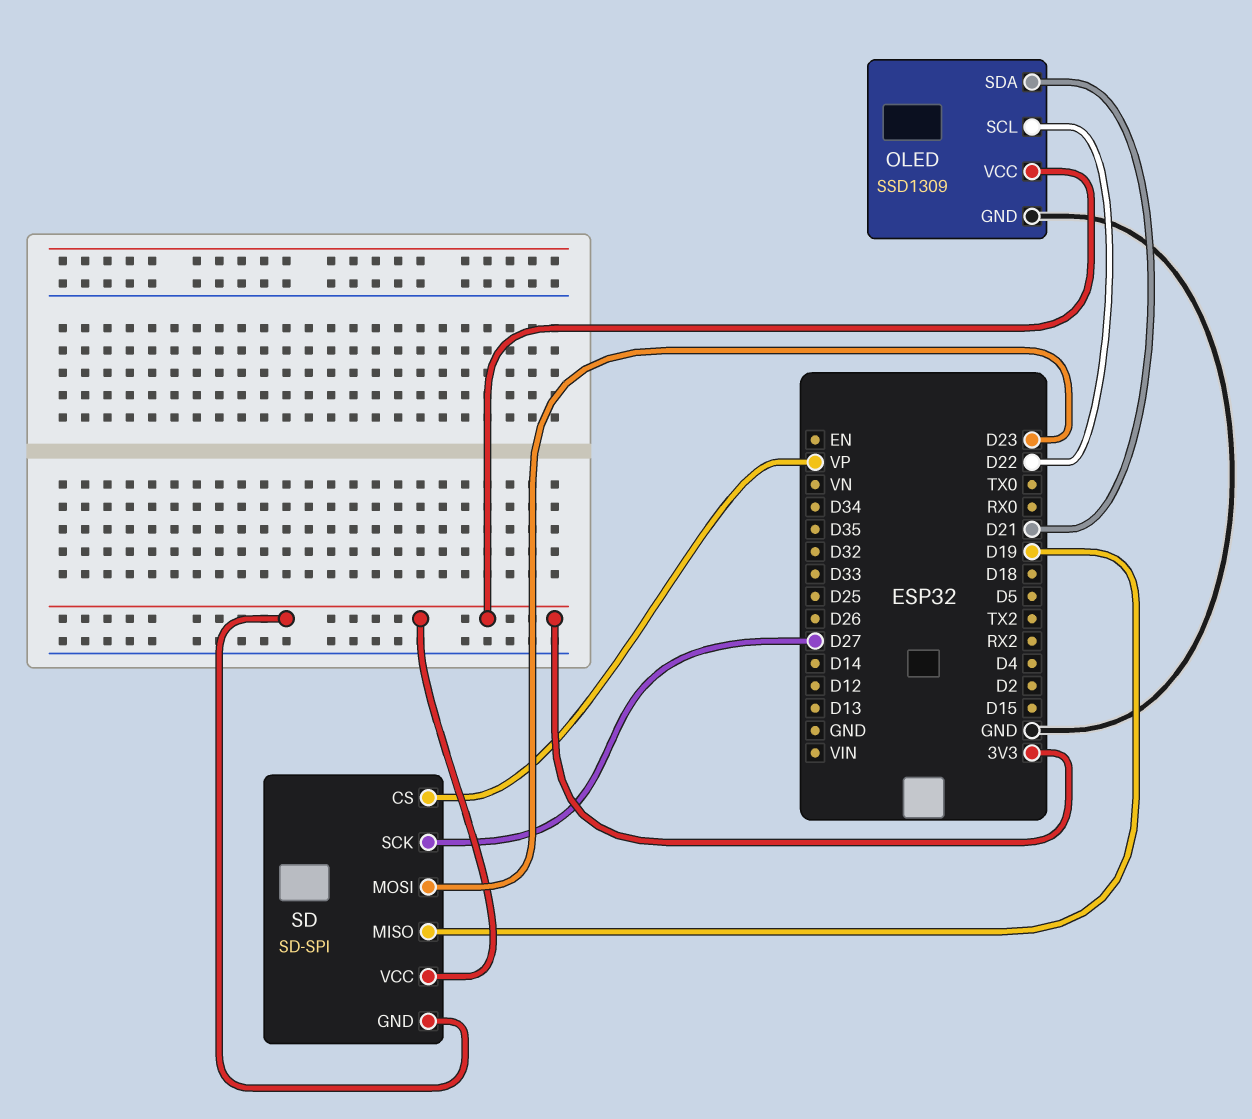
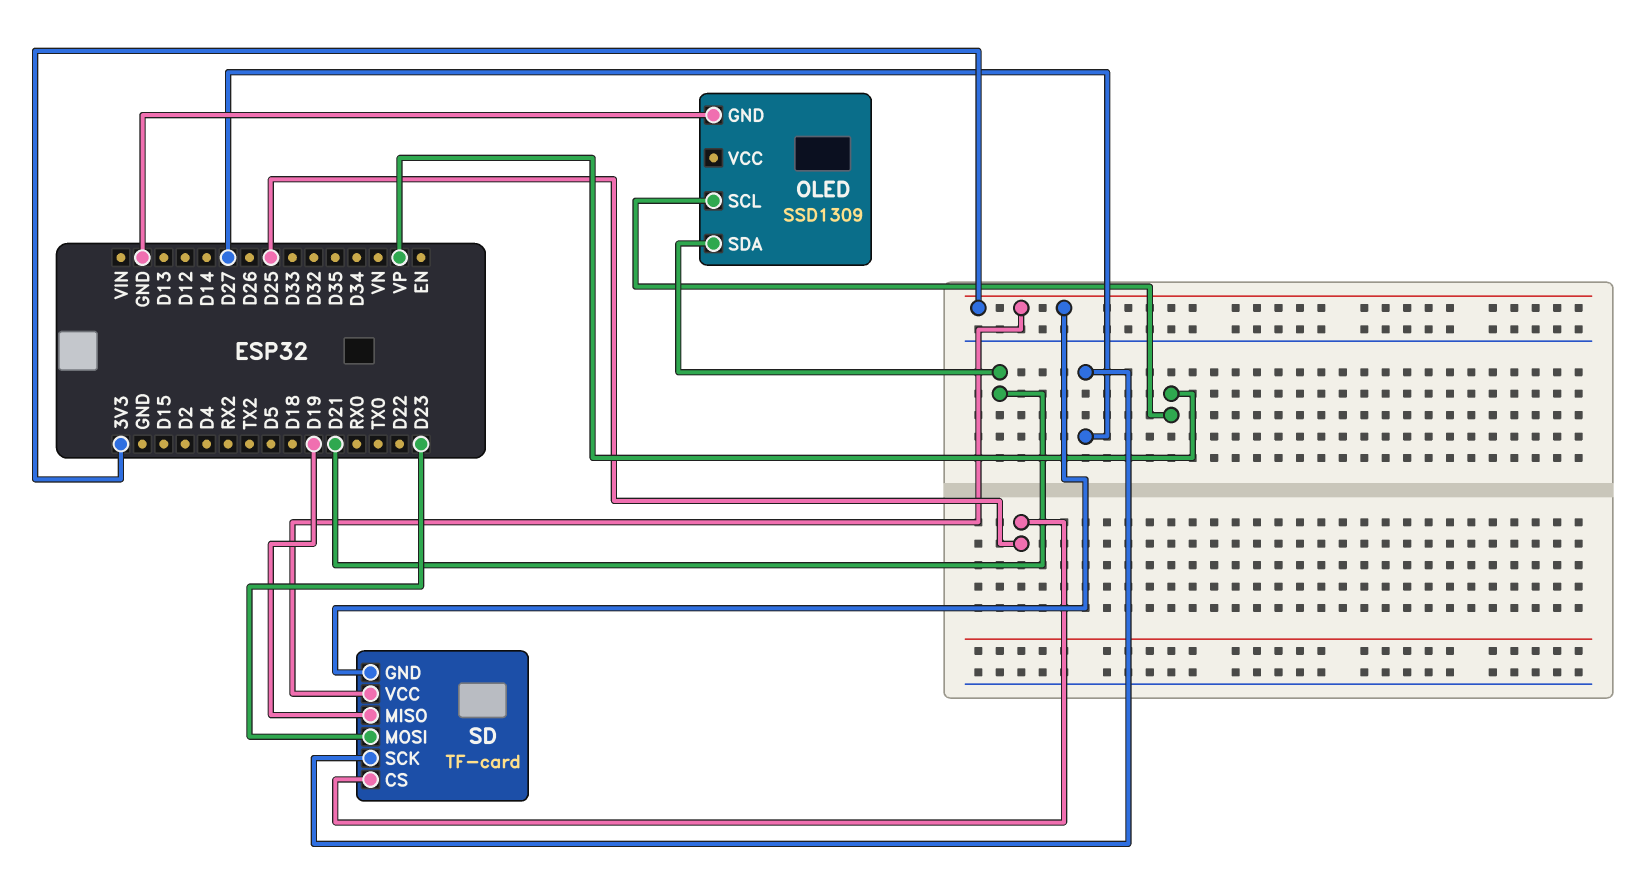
OLED pin SCL: D22 -> VP
OLED pin VCC: 3V3 -> none
SD: SD-SPI -> TF-card
SD pin CS: VP -> D25

